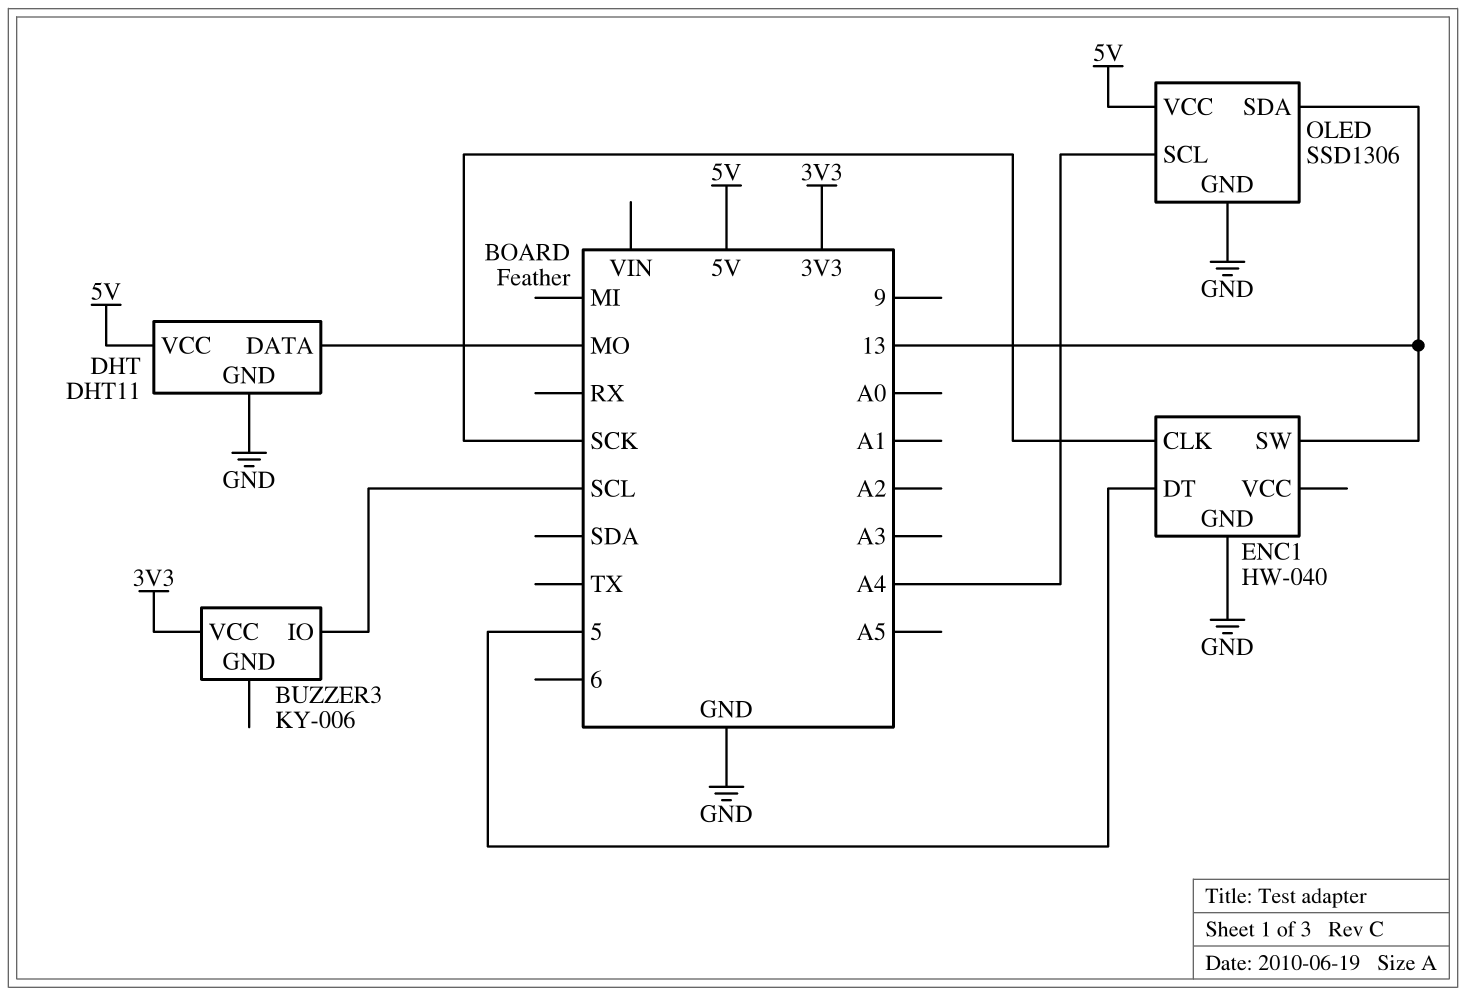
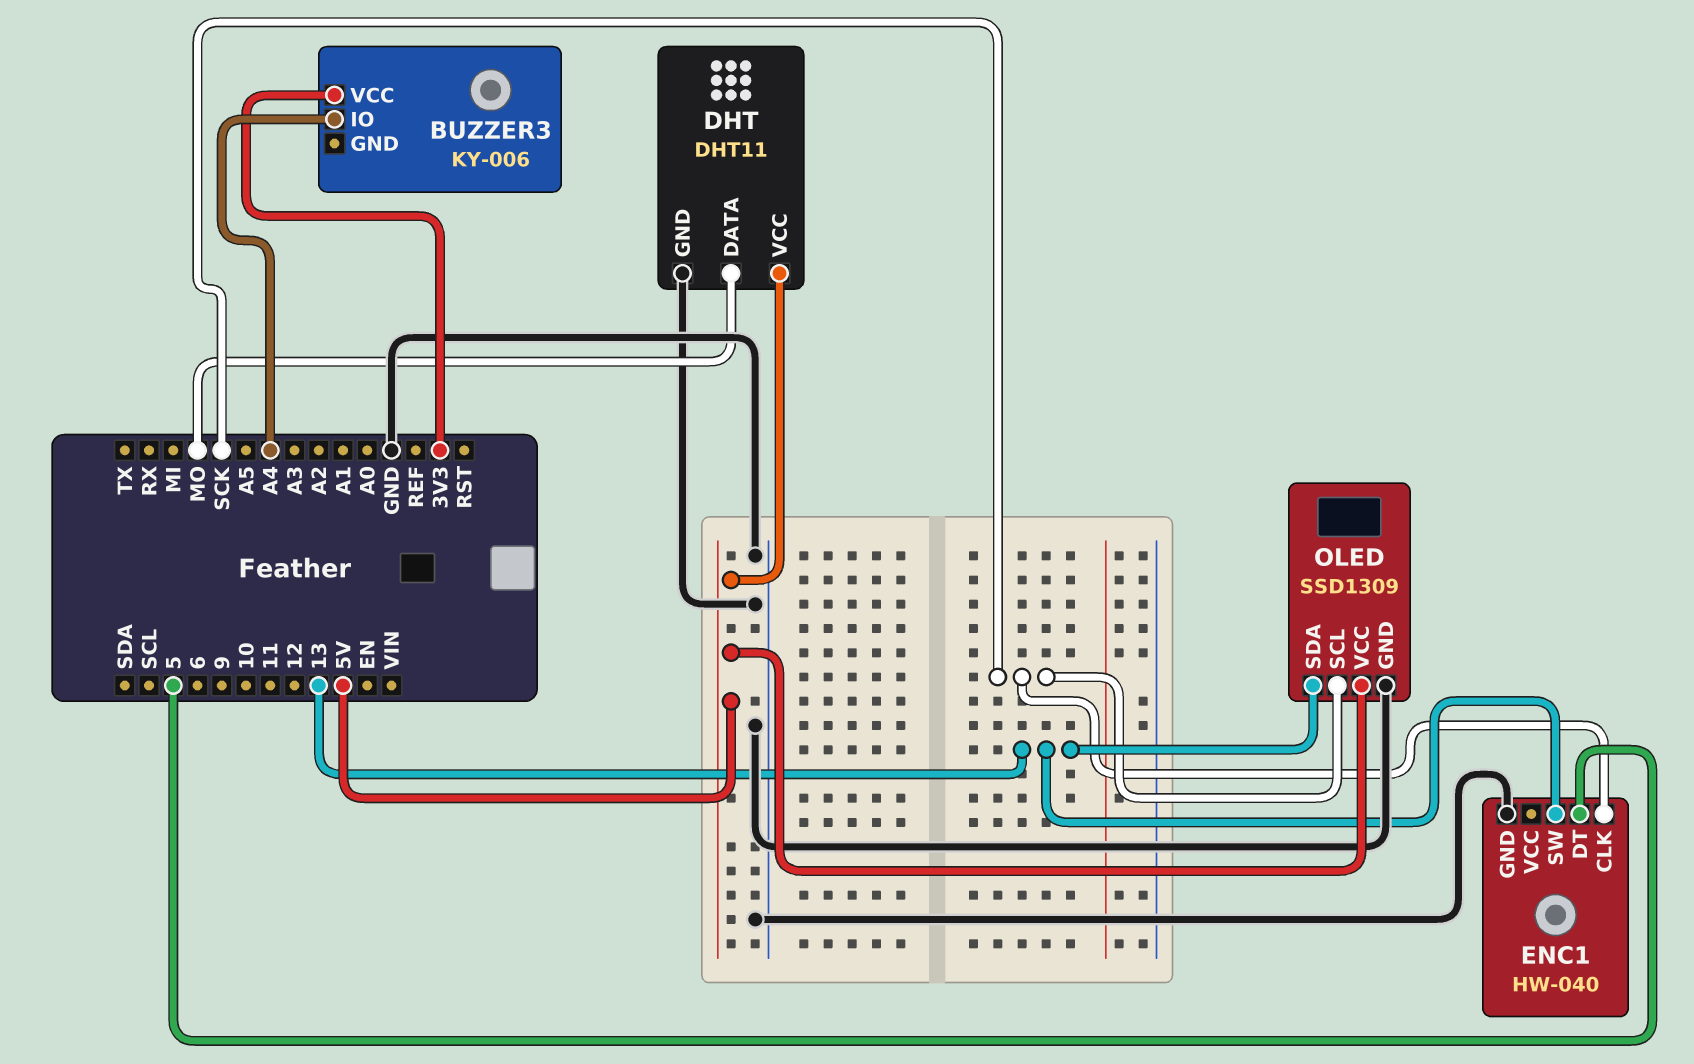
BUZZER3 pin IO: SCL -> A4
OLED: SSD1306 -> SSD1309
OLED pin SCL: A4 -> SCK

